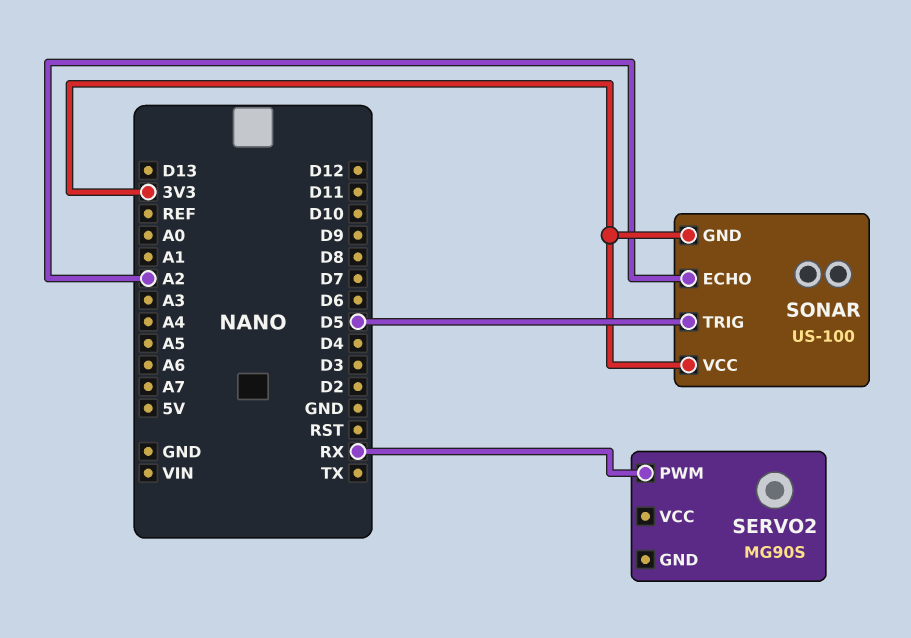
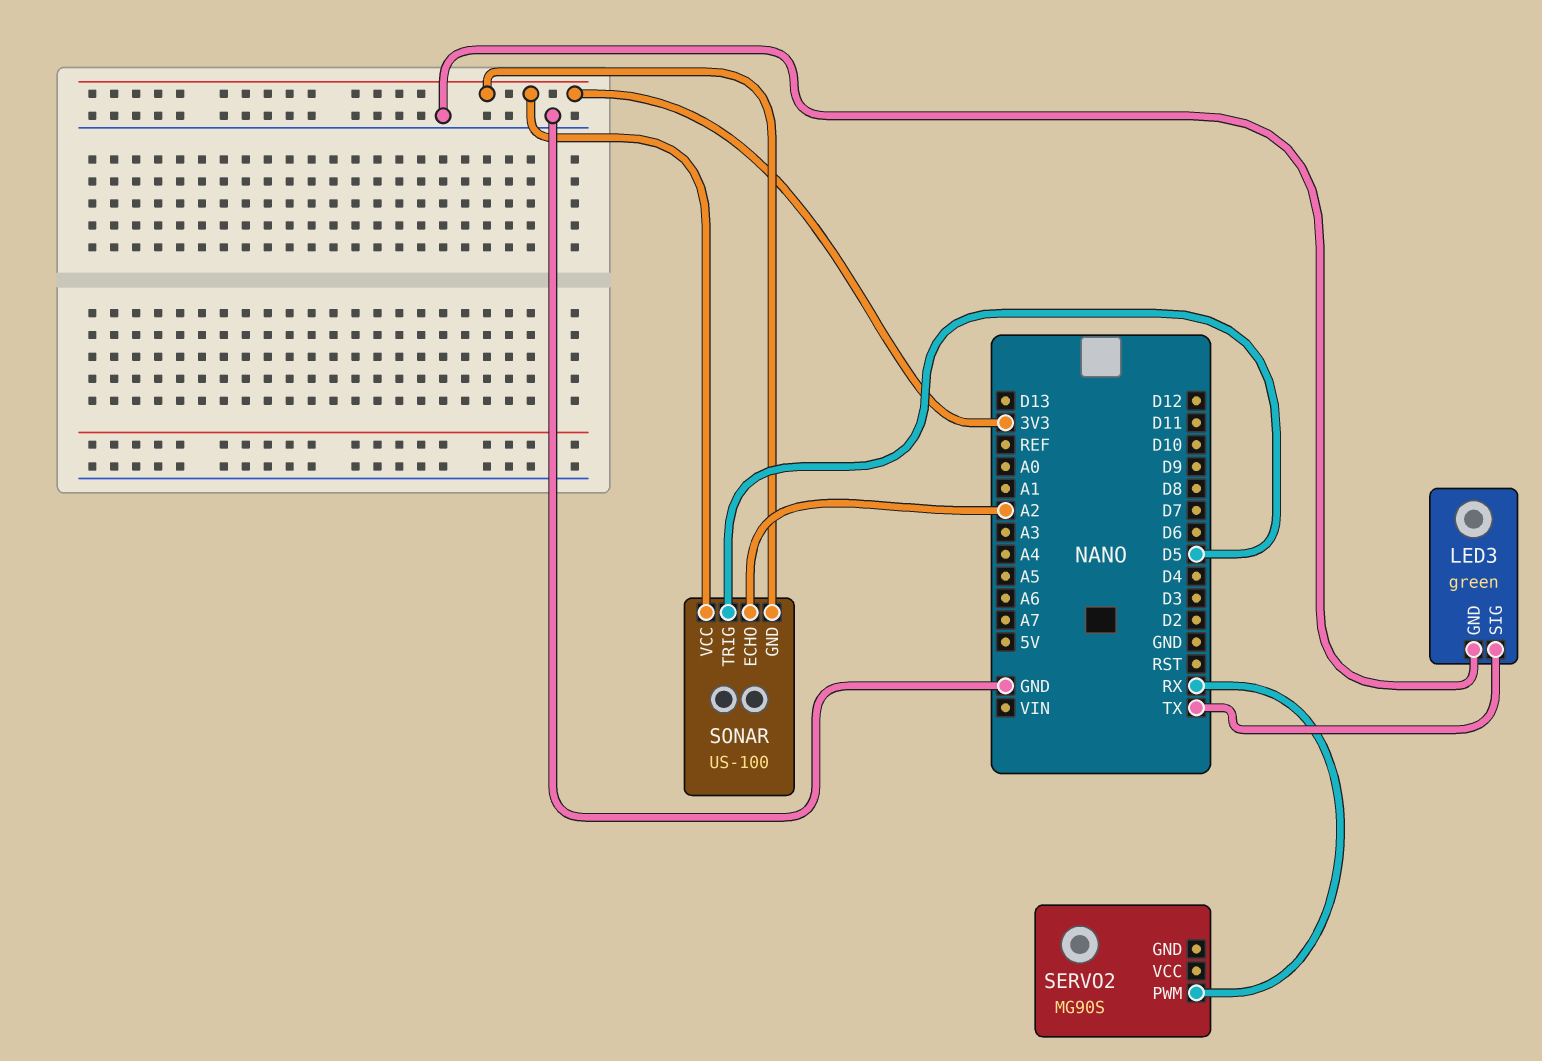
LED3: none -> green
LED3 pin GND: none -> GND
LED3 pin SIG: none -> TX

